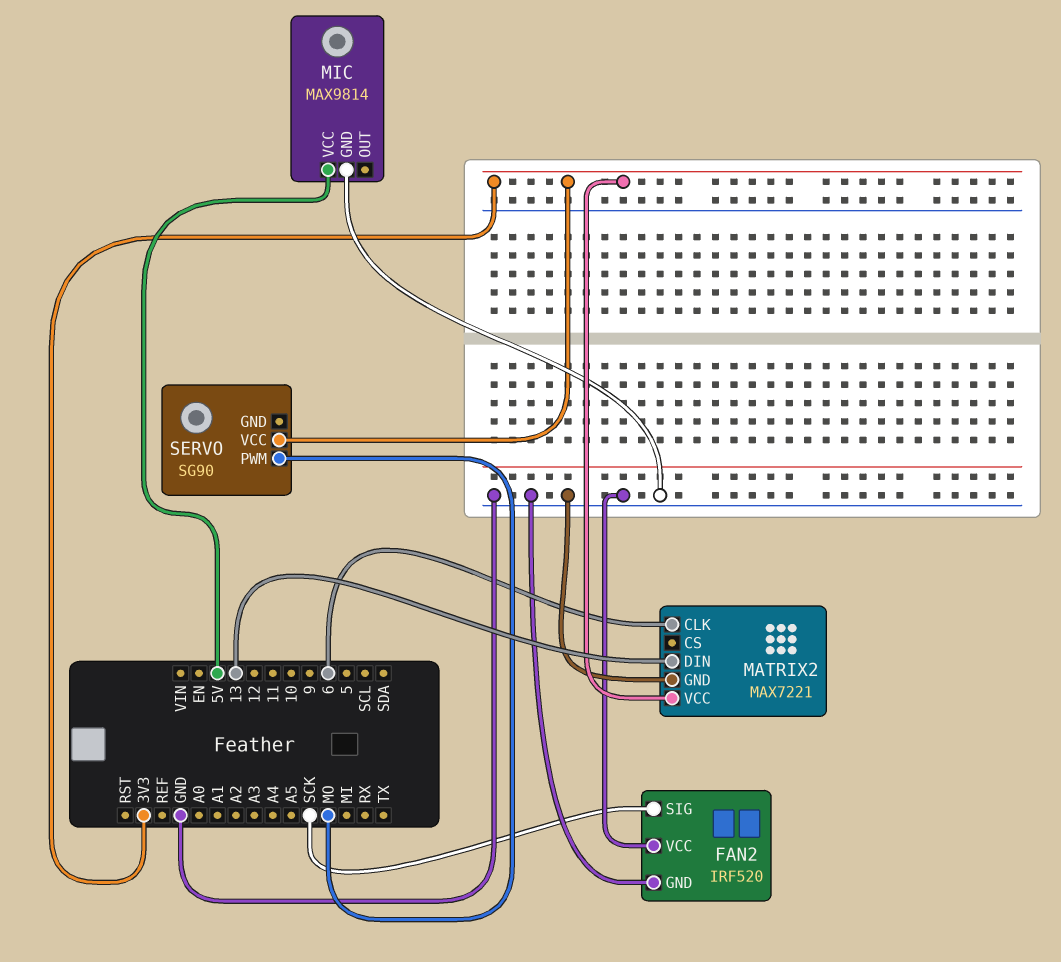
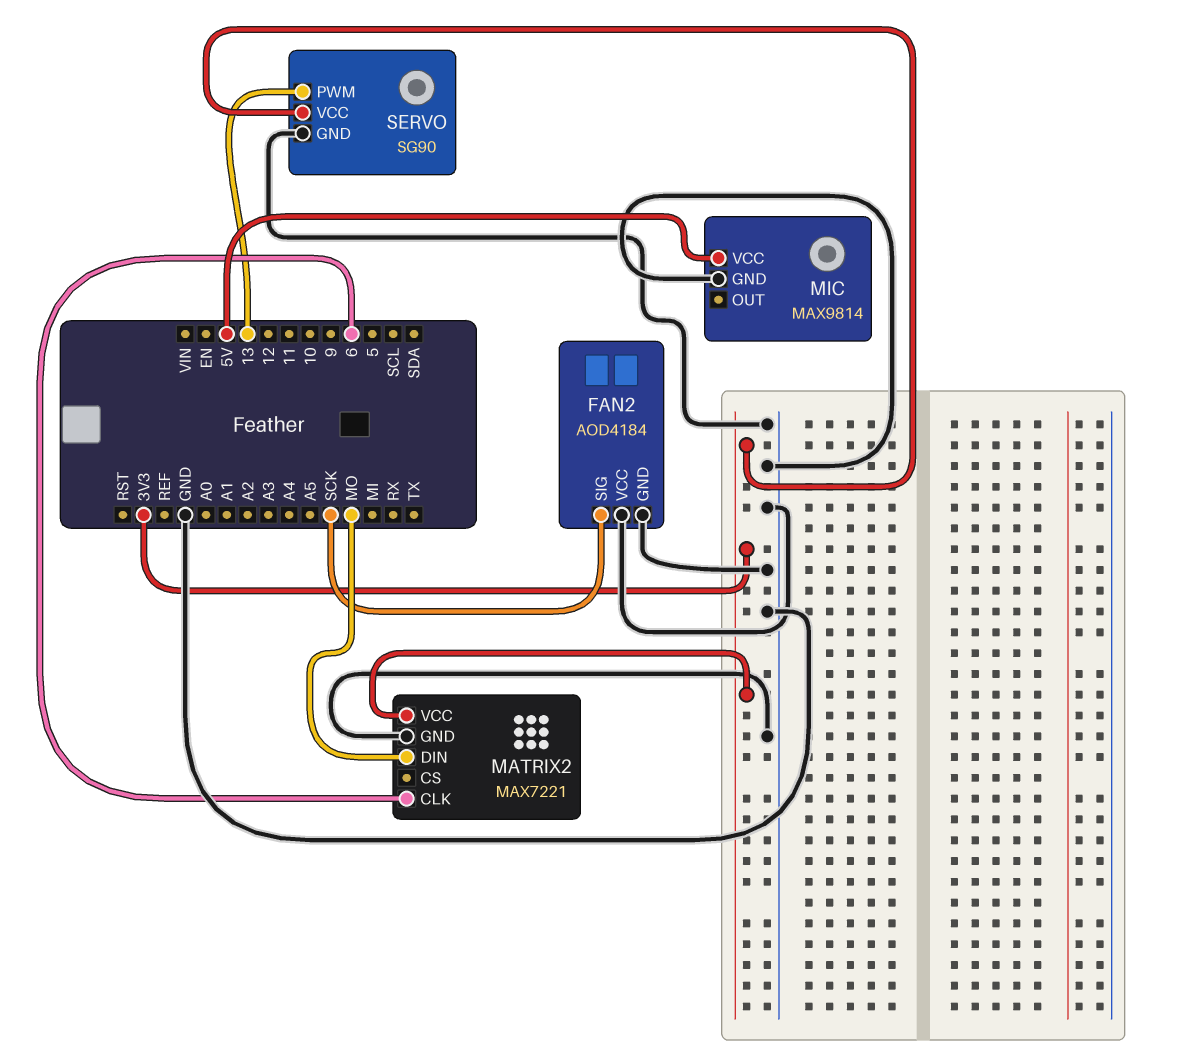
FAN2: IRF520 -> AOD4184
MATRIX2 pin DIN: 13 -> MO
SERVO pin GND: none -> GND
SERVO pin PWM: MO -> 13

